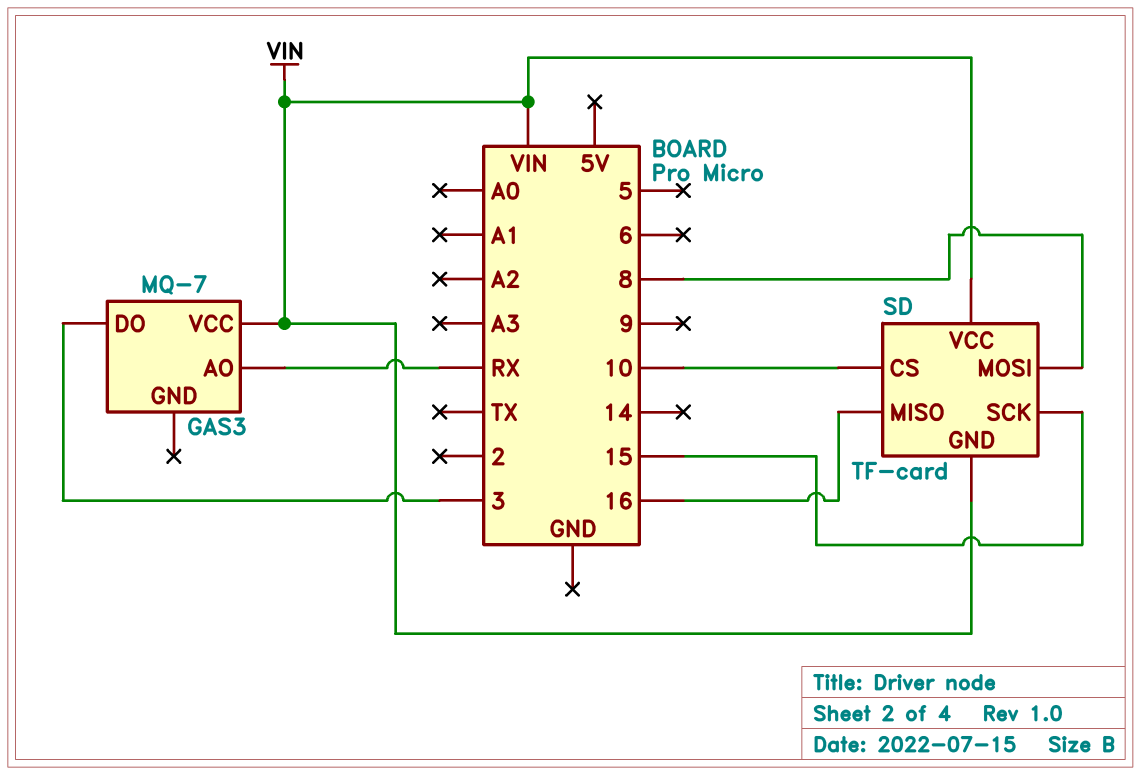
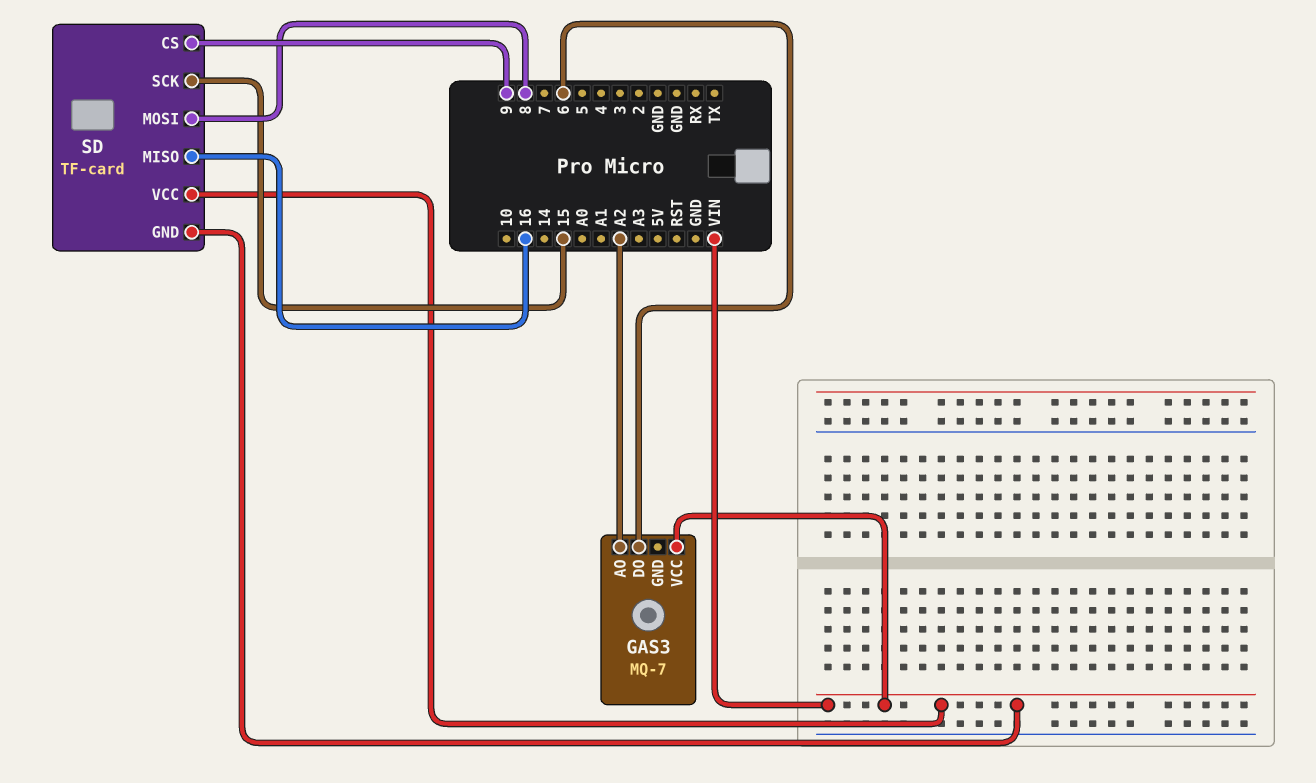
GAS3 pin AO: RX -> A2
GAS3 pin DO: 3 -> 6
SD pin CS: 10 -> 9

